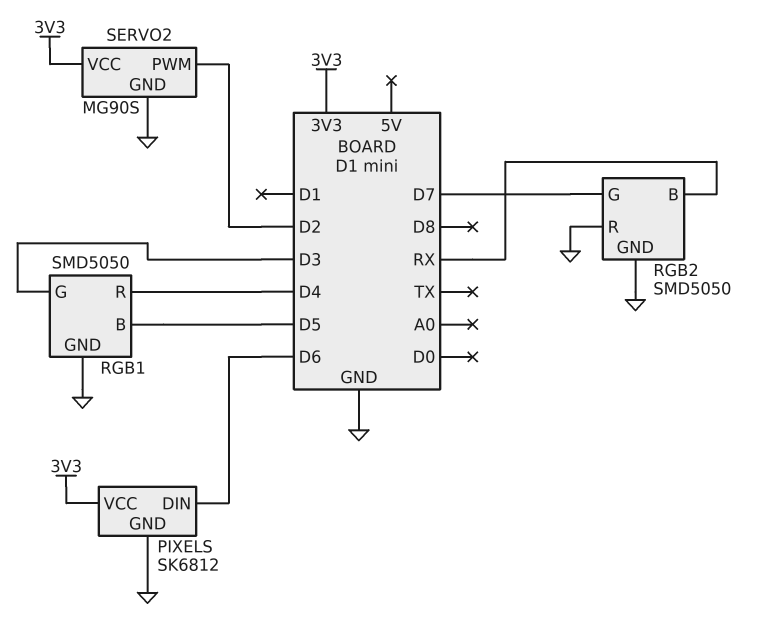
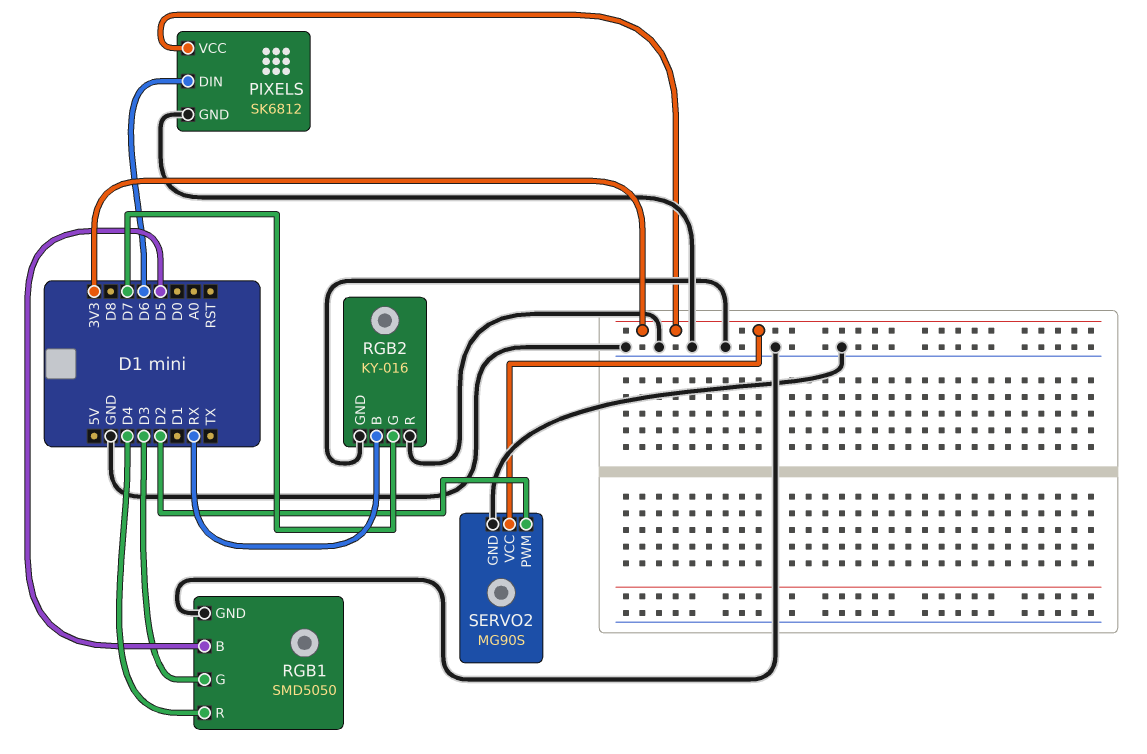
RGB2: SMD5050 -> KY-016

